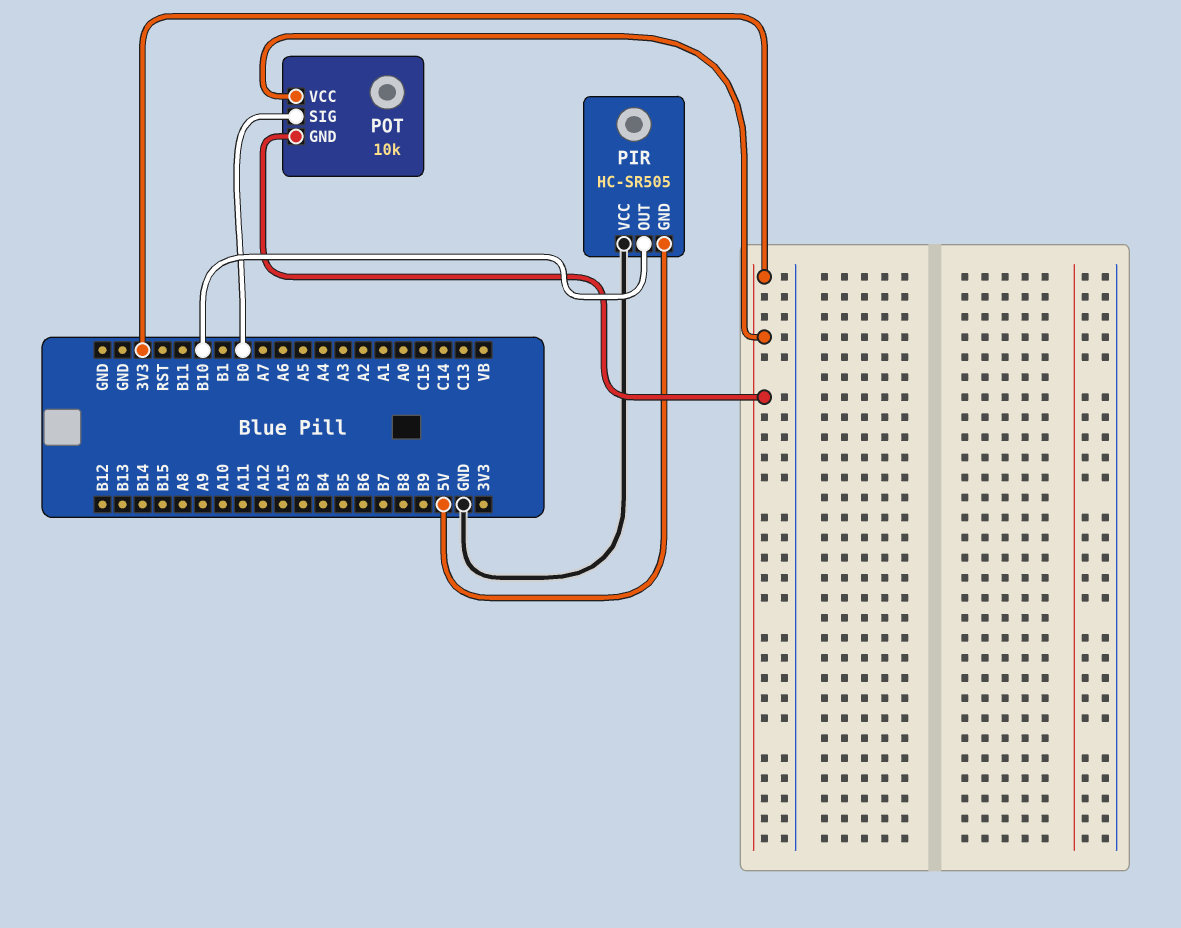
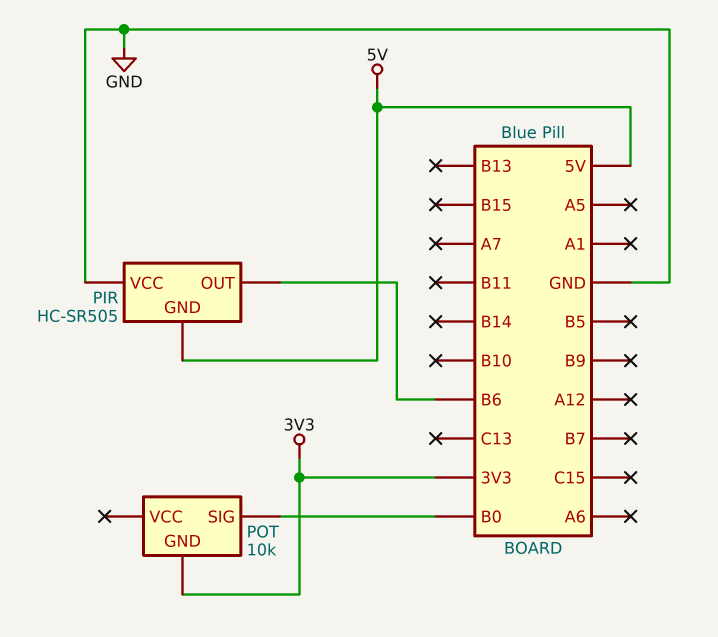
PIR pin OUT: B10 -> B6
POT pin VCC: 3V3 -> none

